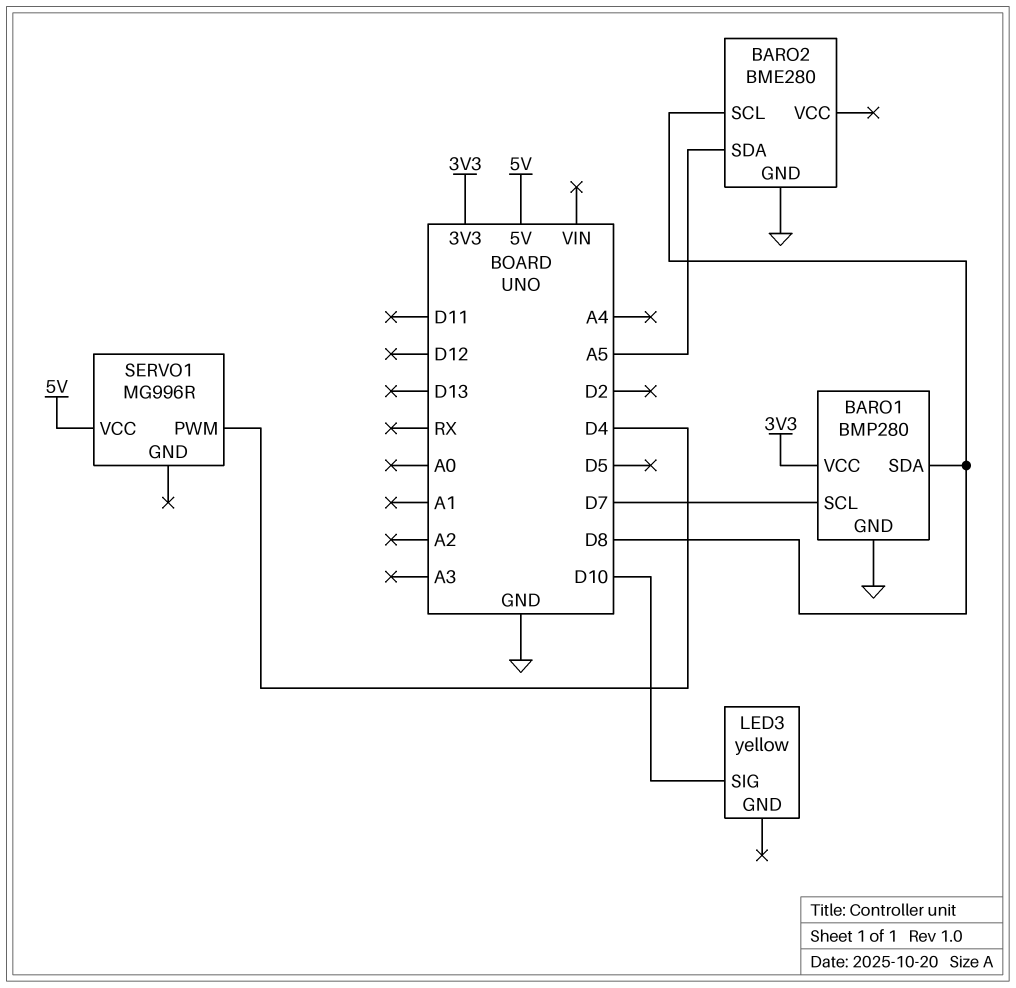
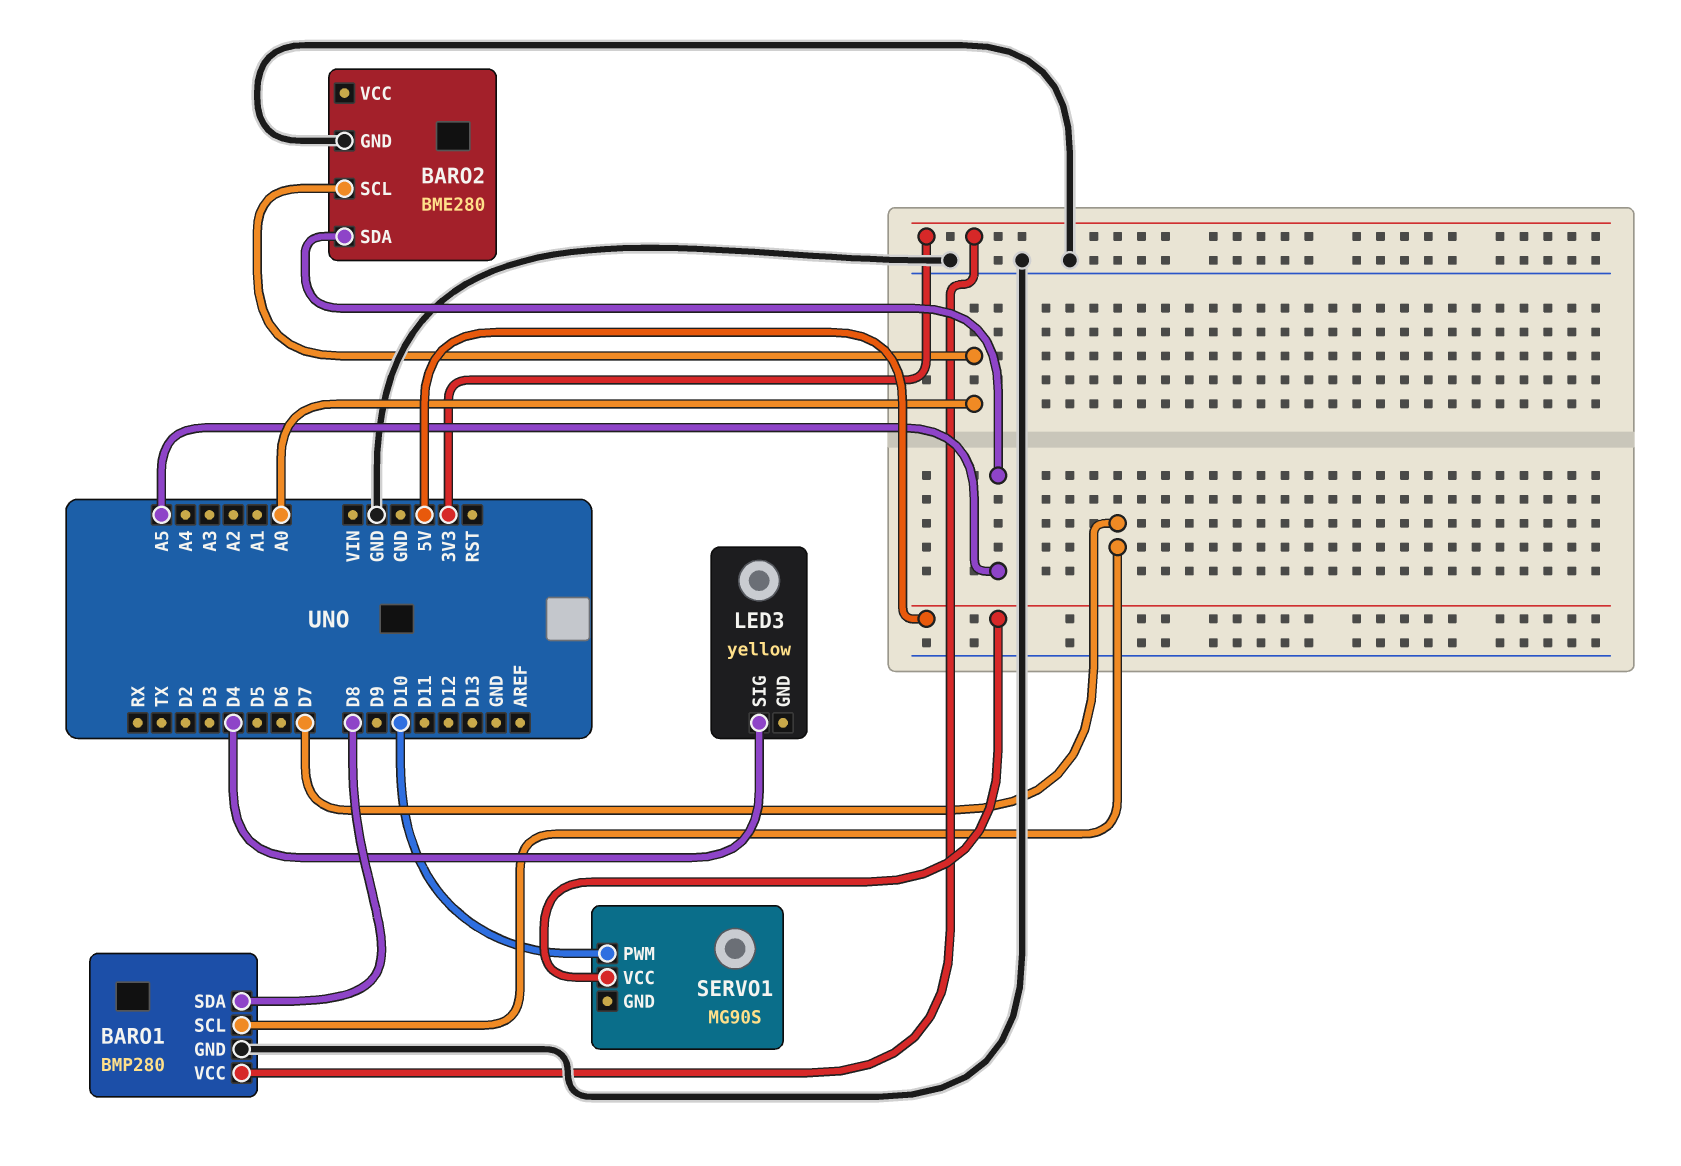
BARO2 pin SCL: D8 -> A0
LED3 pin SIG: D10 -> D4
SERVO1: MG996R -> MG90S
SERVO1 pin PWM: D4 -> D10

